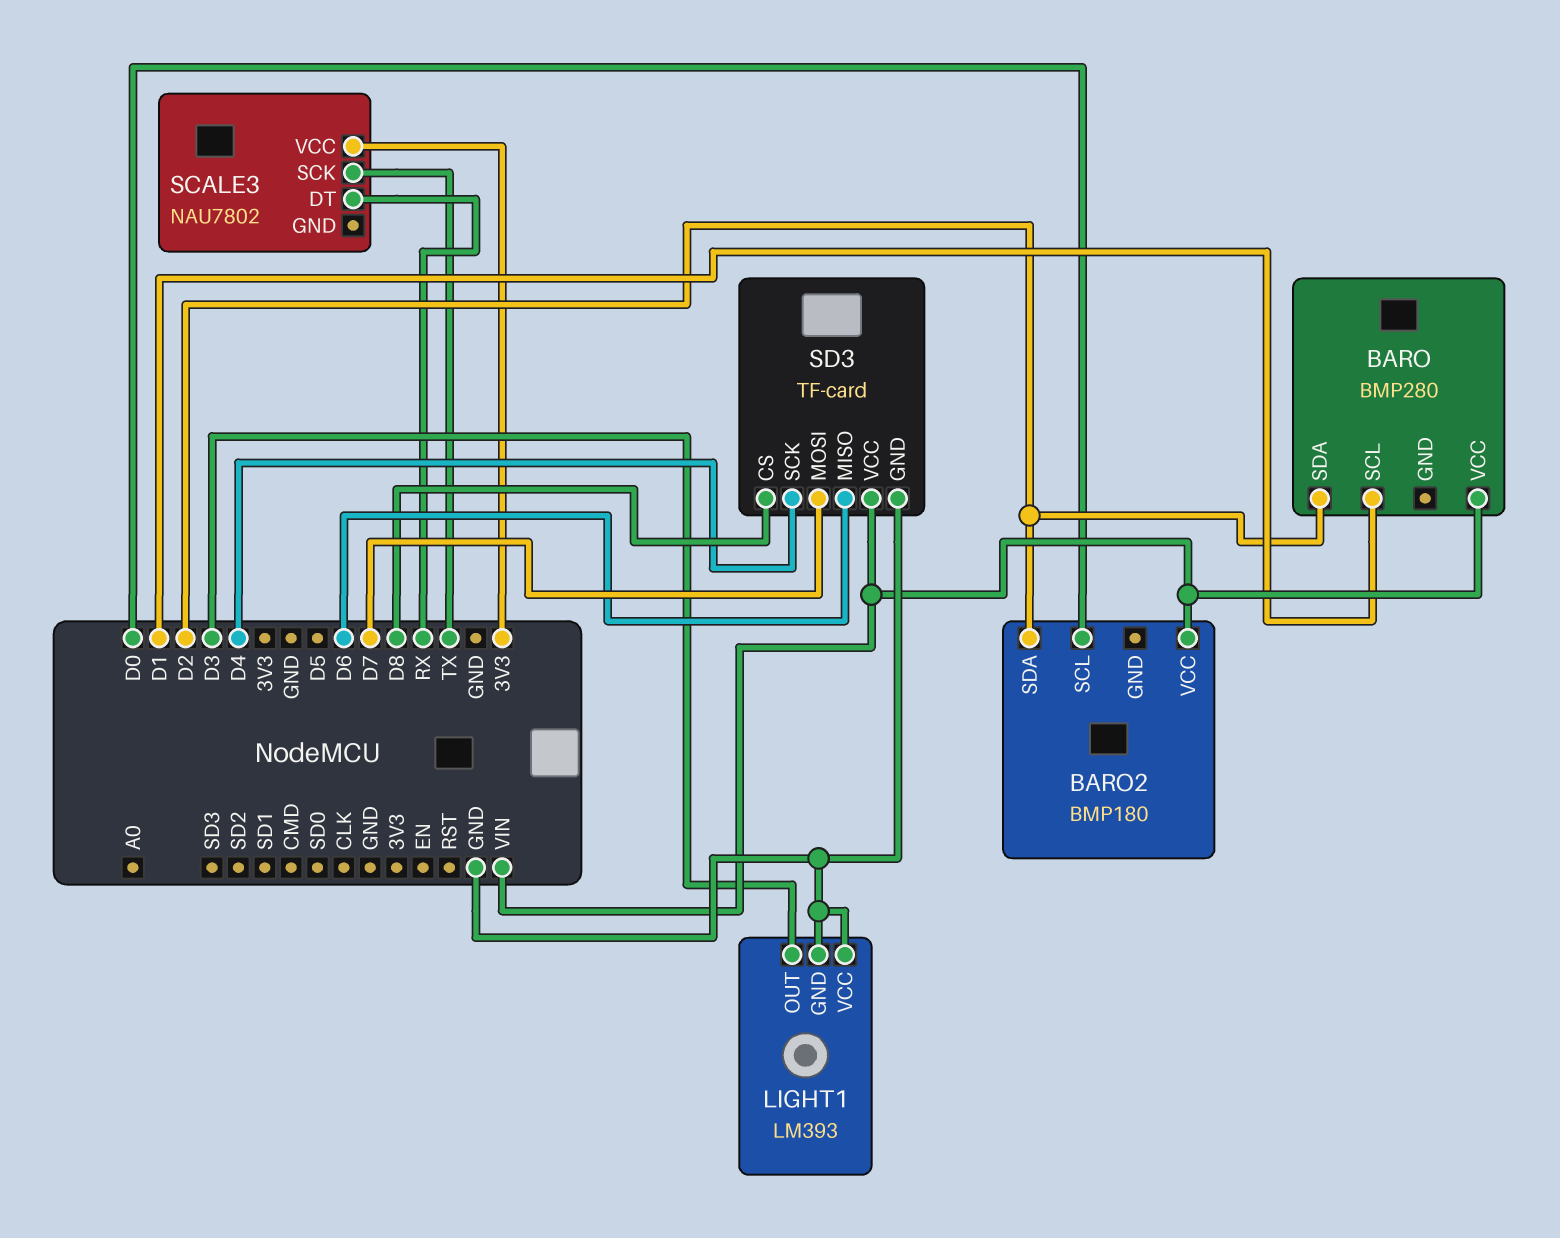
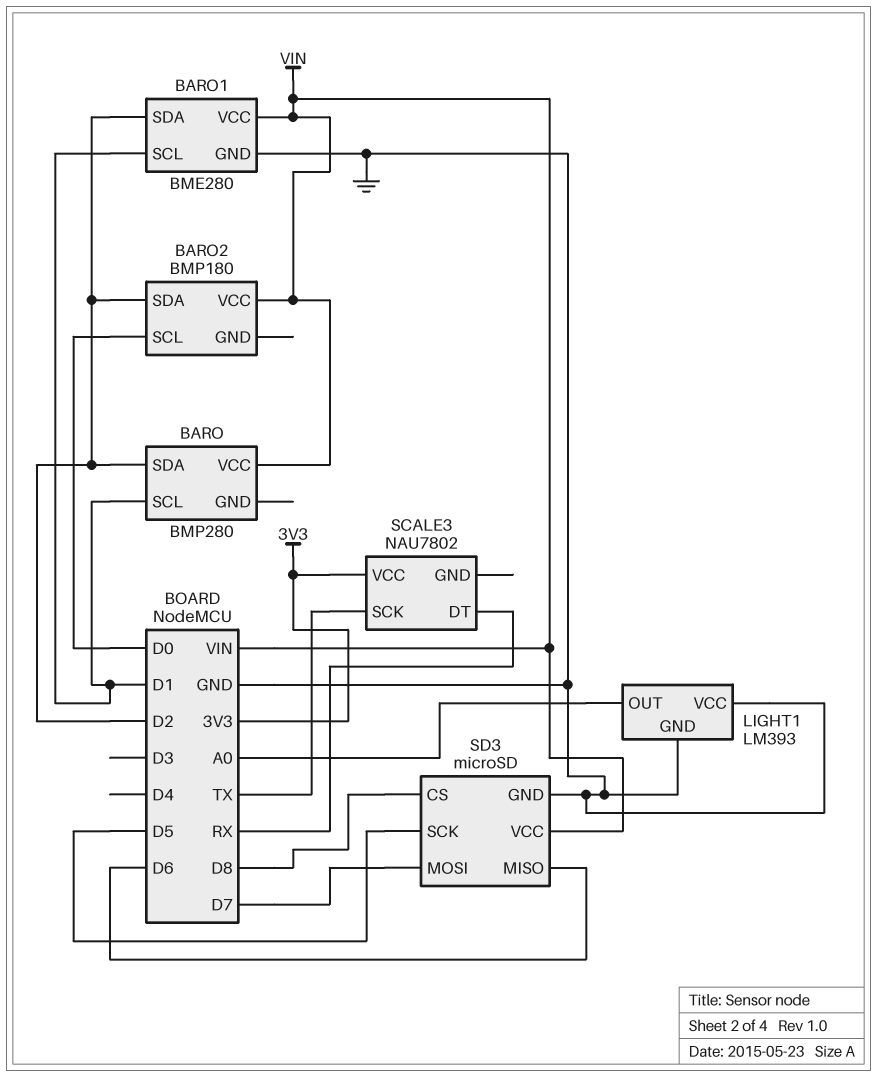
BARO1: none -> BME280
BARO1 pin GND: none -> GND
BARO1 pin SCL: none -> D1
BARO1 pin SDA: none -> D2
BARO1 pin VCC: none -> VIN
LIGHT1 pin OUT: D3 -> A0
SD3: TF-card -> microSD
SD3 pin SCK: D4 -> D5

